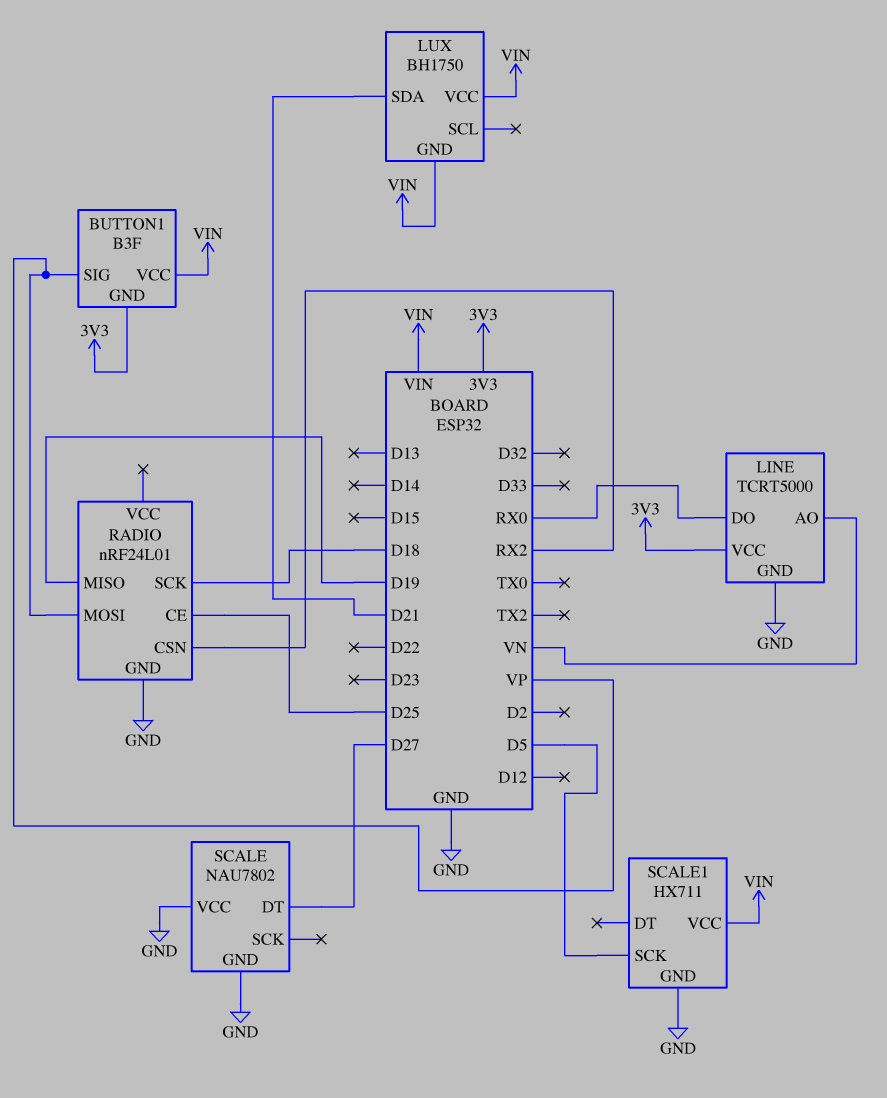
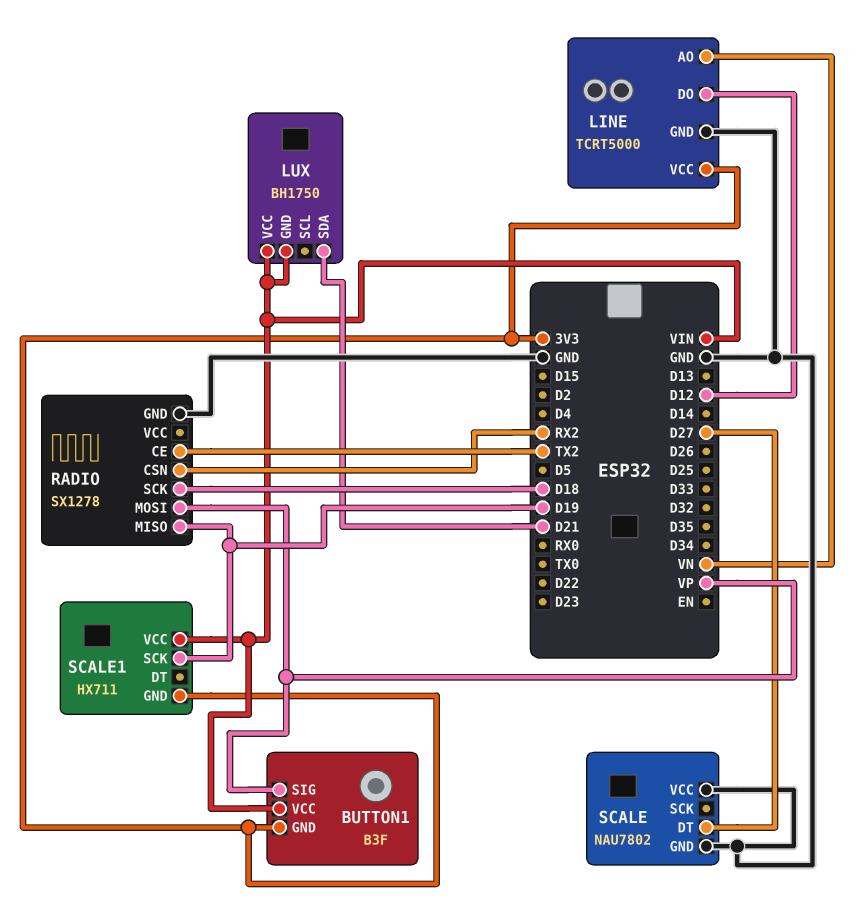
LINE pin DO: RX0 -> D12
RADIO: nRF24L01 -> SX1278
RADIO pin CE: D25 -> TX2
SCALE1 pin GND: GND -> 3V3
SCALE1 pin SCK: D5 -> D19

